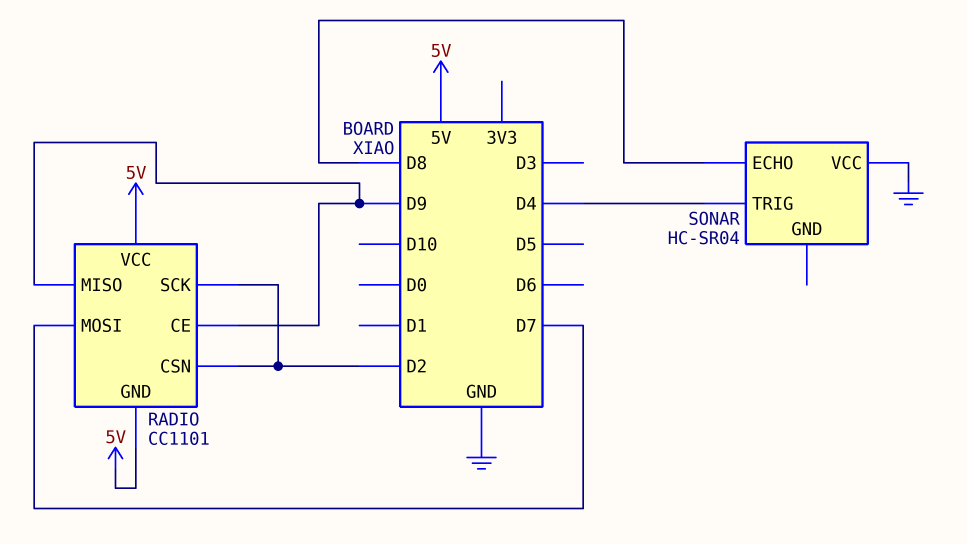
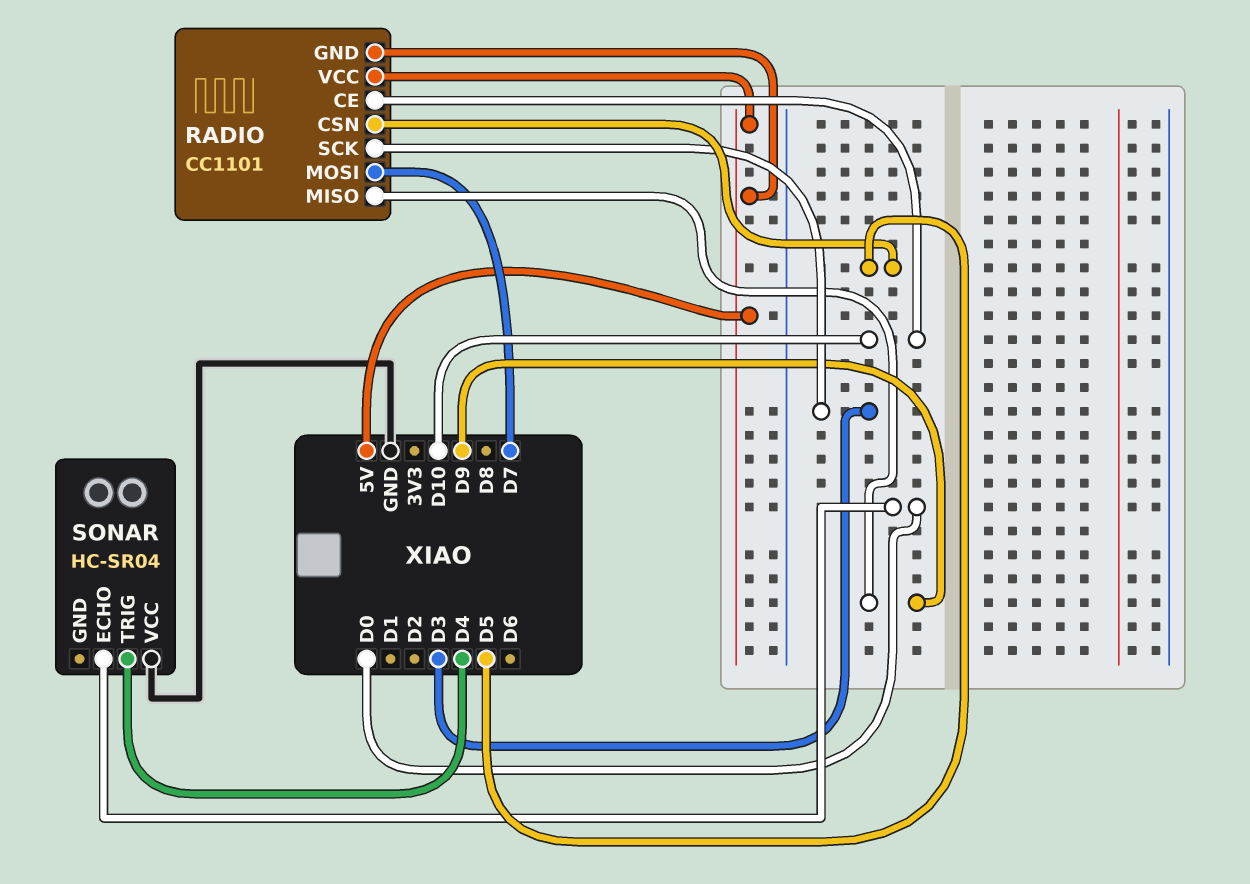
RADIO pin CE: D9 -> D10
RADIO pin CSN: D2 -> D5
RADIO pin SCK: D2 -> D3
SONAR pin ECHO: D8 -> D0

